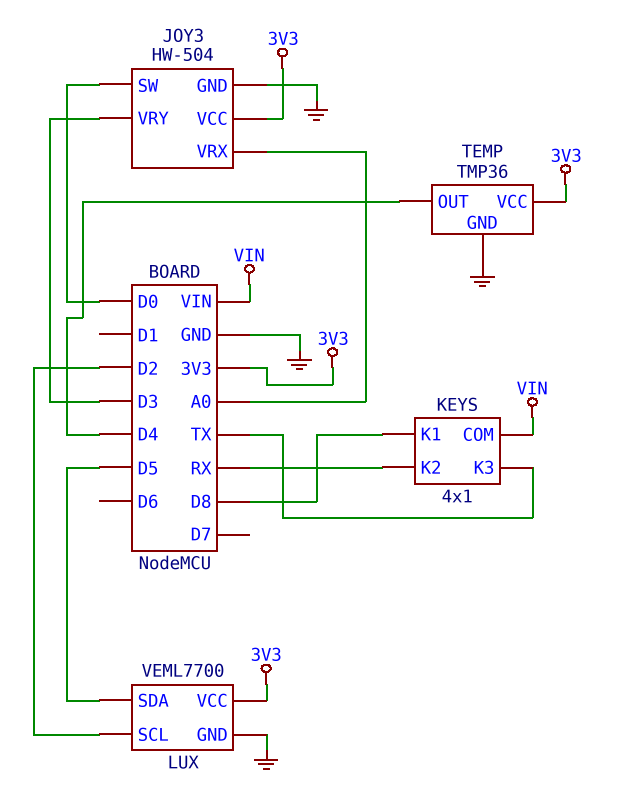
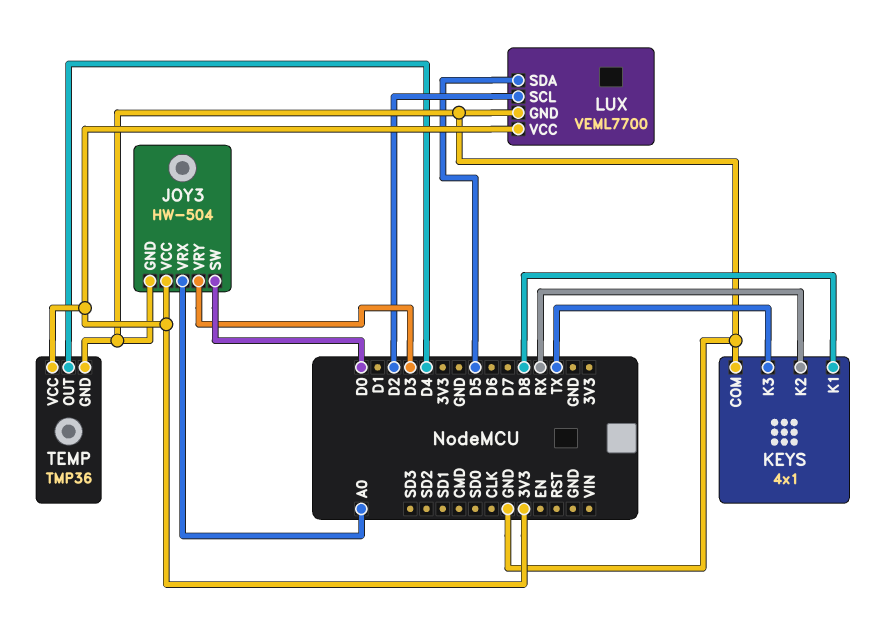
KEYS pin COM: VIN -> GND

